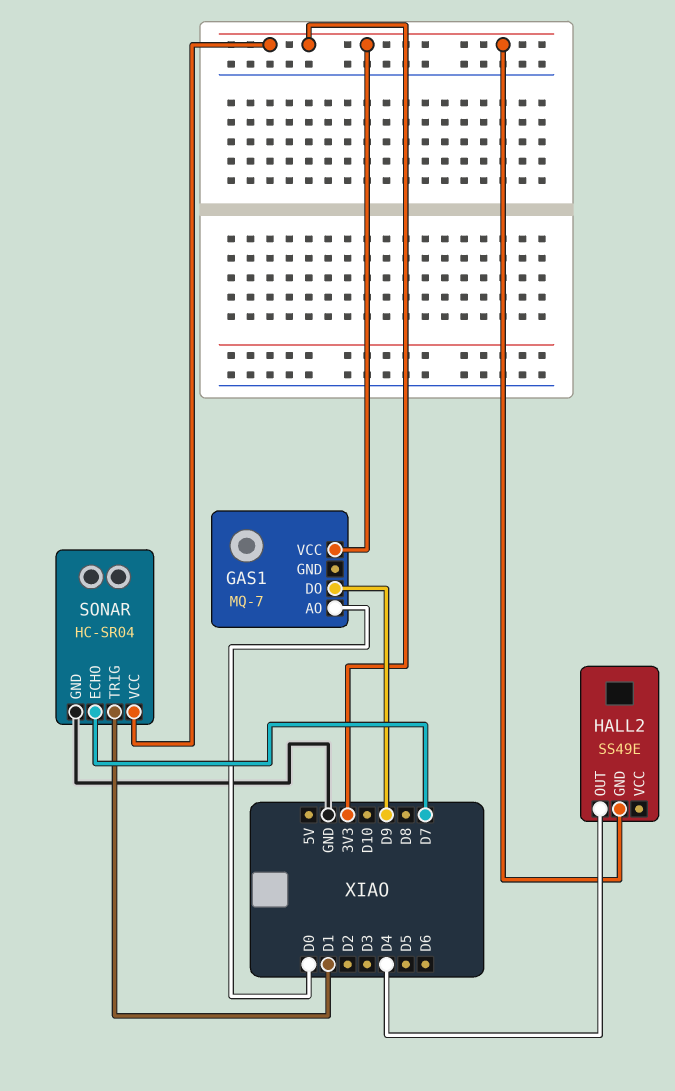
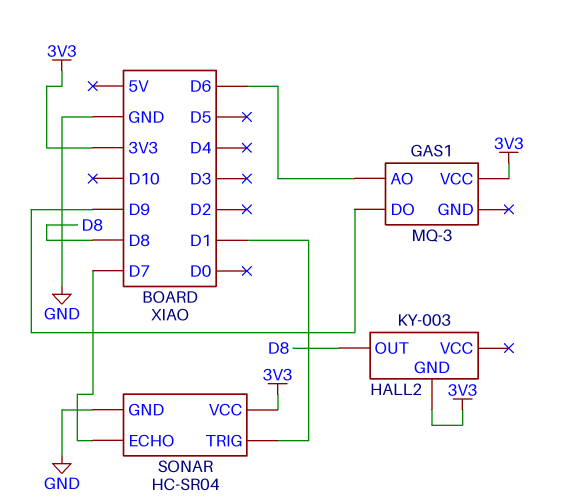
GAS1: MQ-7 -> MQ-3
GAS1 pin AO: D0 -> D6
HALL2: SS49E -> KY-003
HALL2 pin OUT: D4 -> D8

